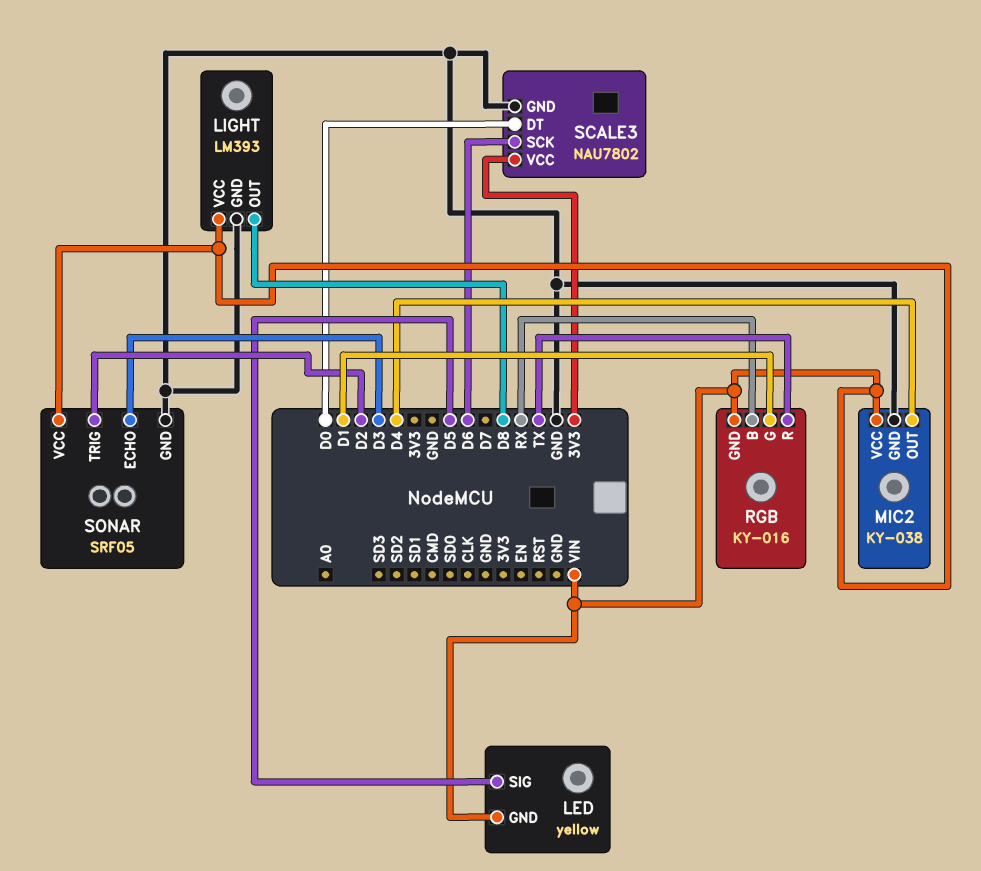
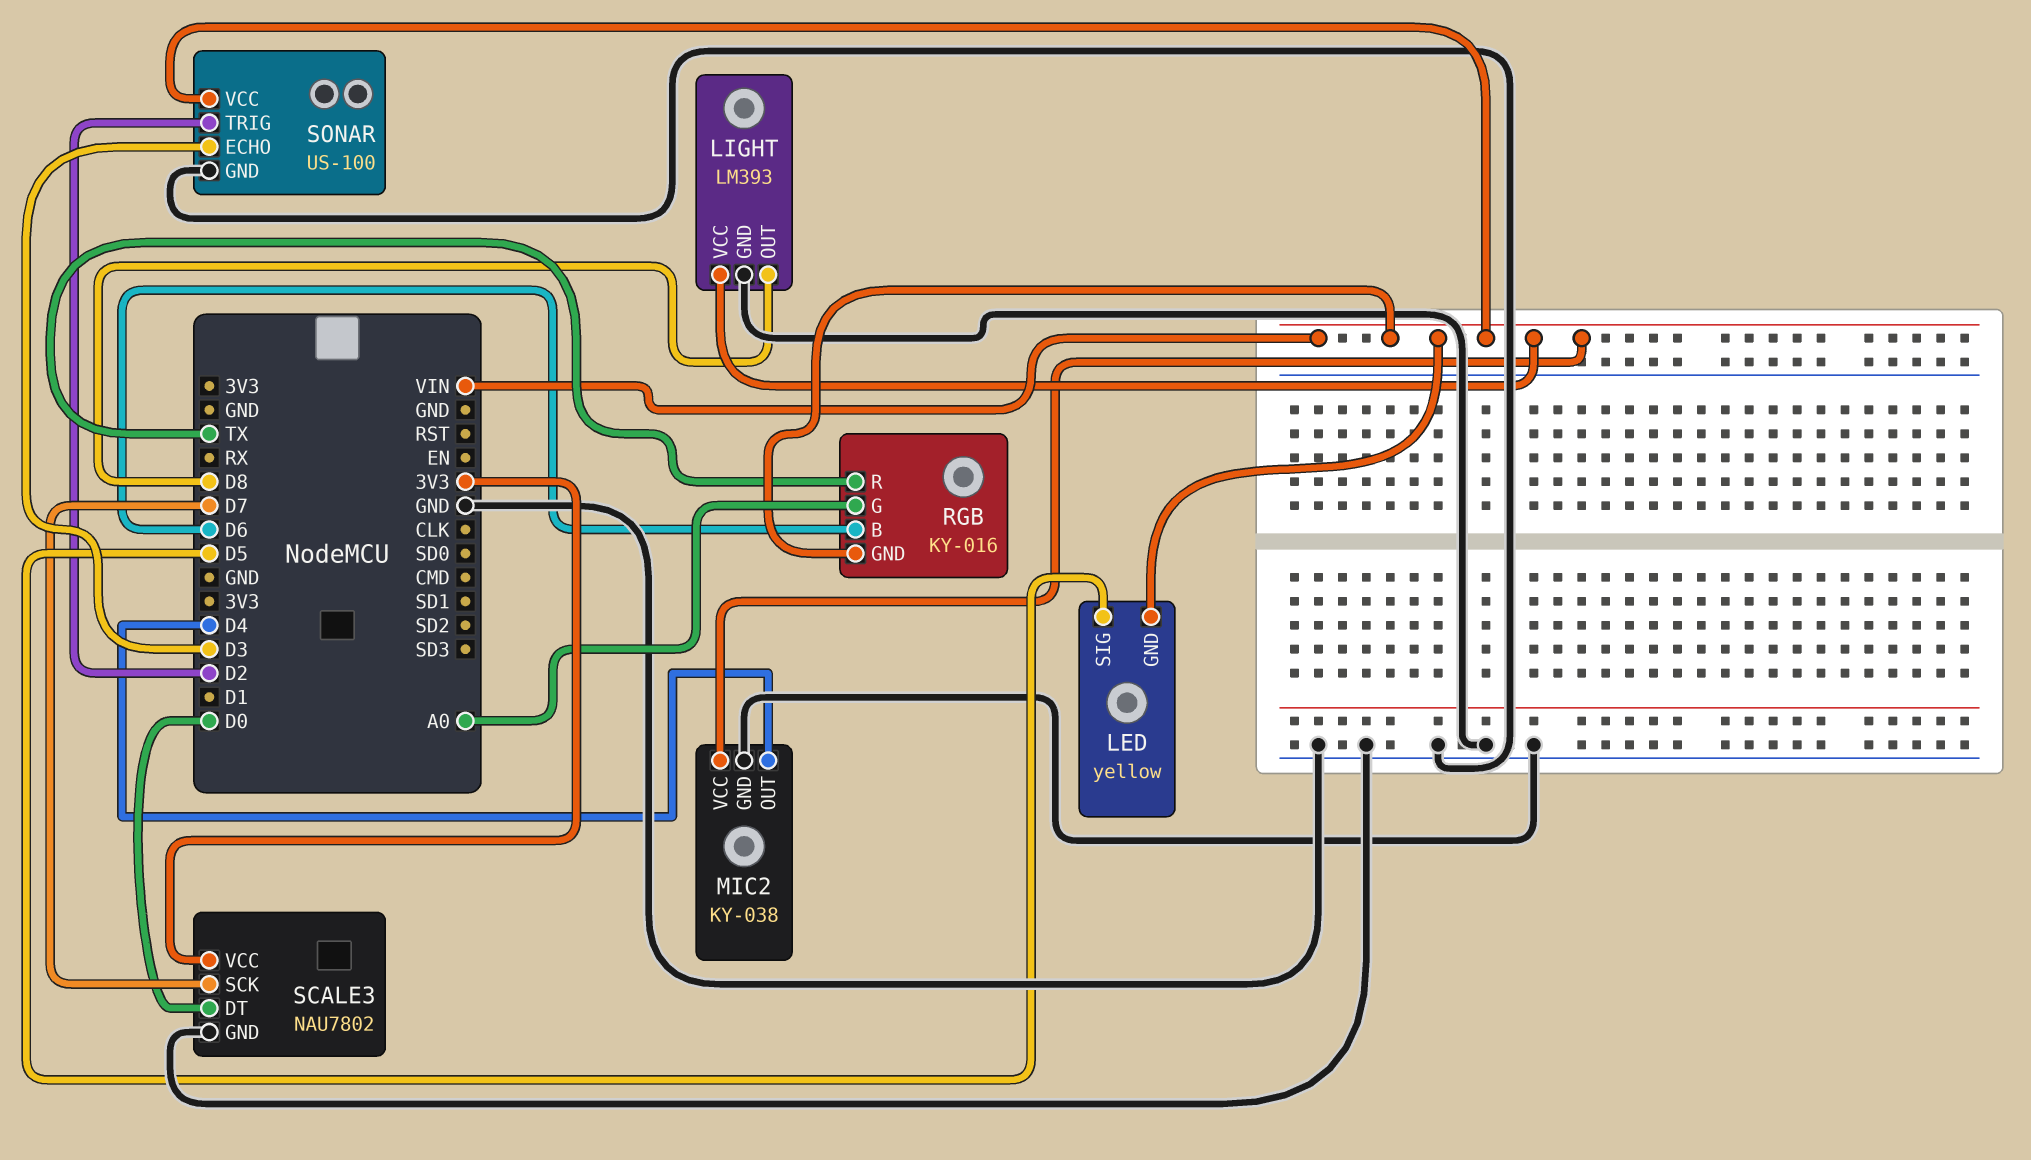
RGB pin B: RX -> D6
RGB pin G: D1 -> A0
SCALE3 pin SCK: D6 -> D7
SONAR: SRF05 -> US-100

